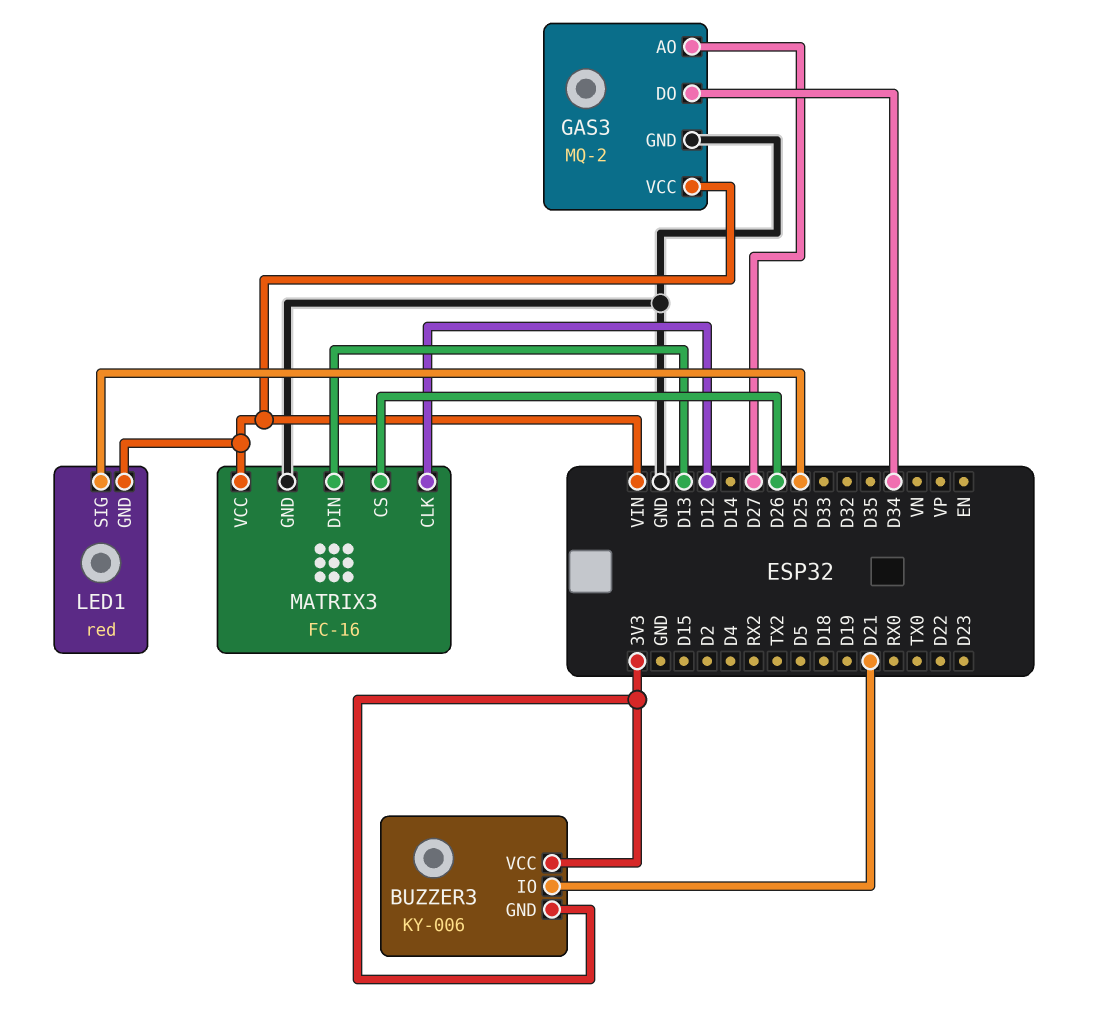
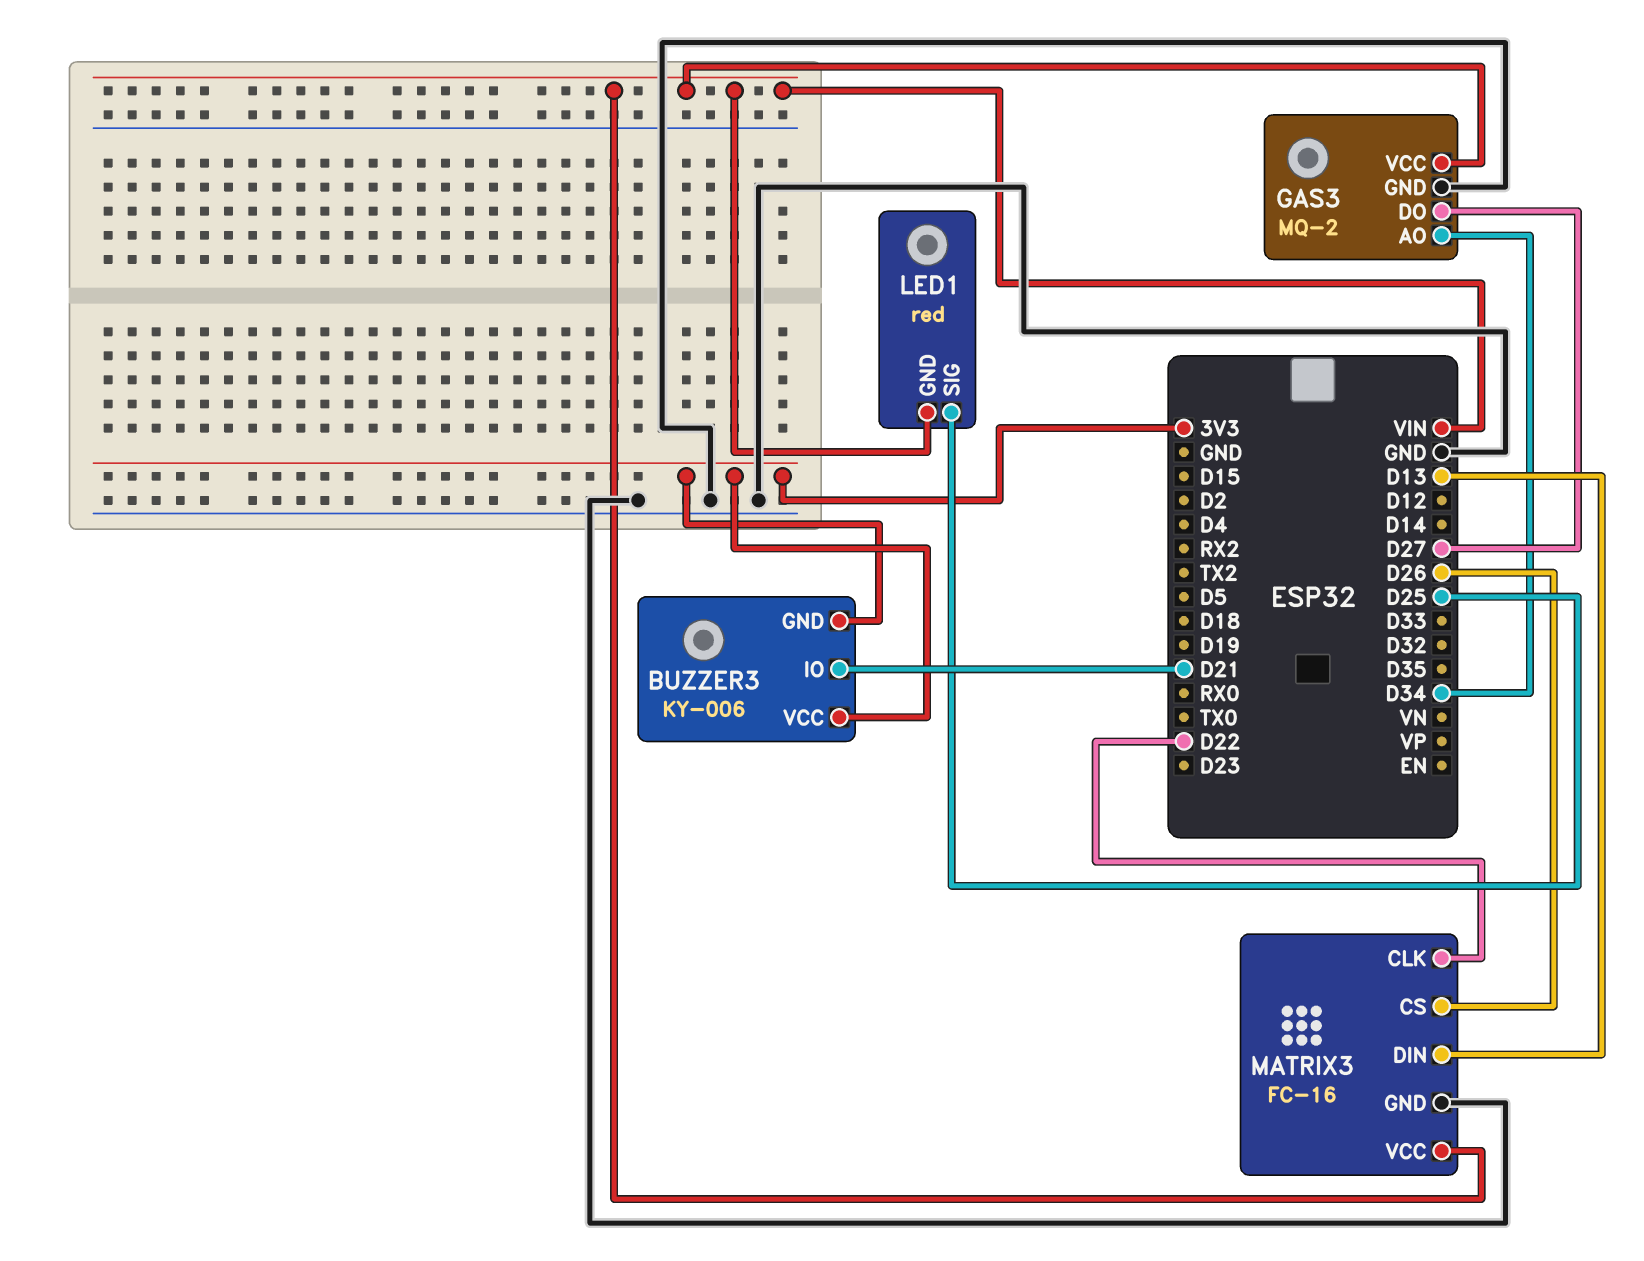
GAS3 pin AO: D27 -> D34
GAS3 pin DO: D34 -> D27
MATRIX3 pin CLK: D12 -> D22

